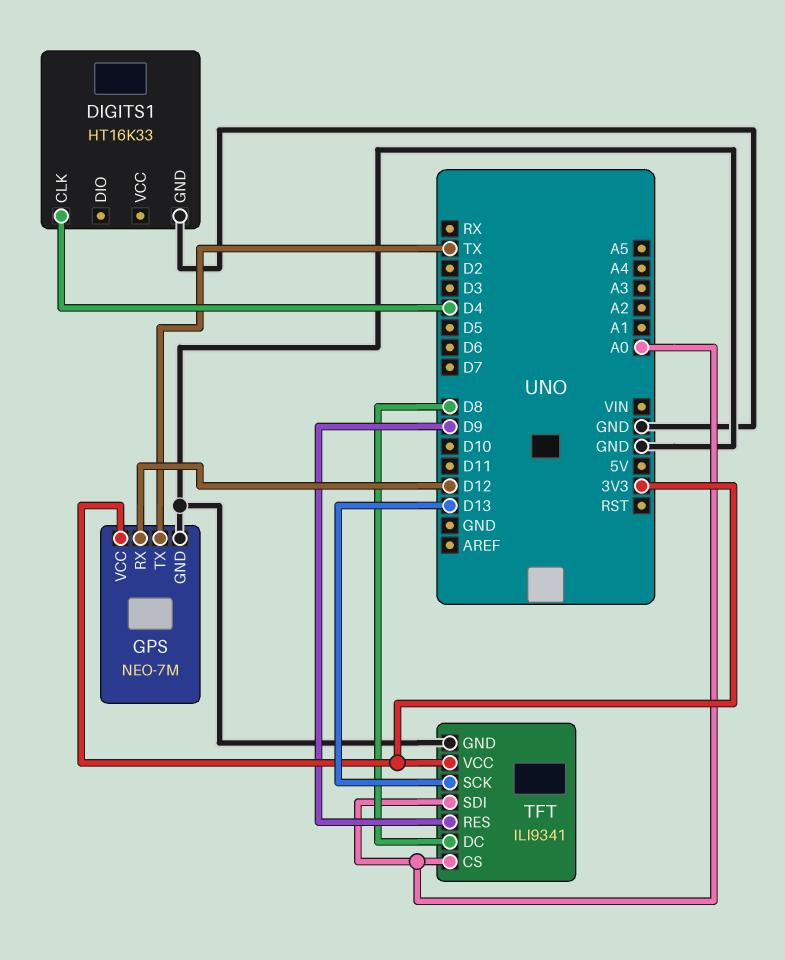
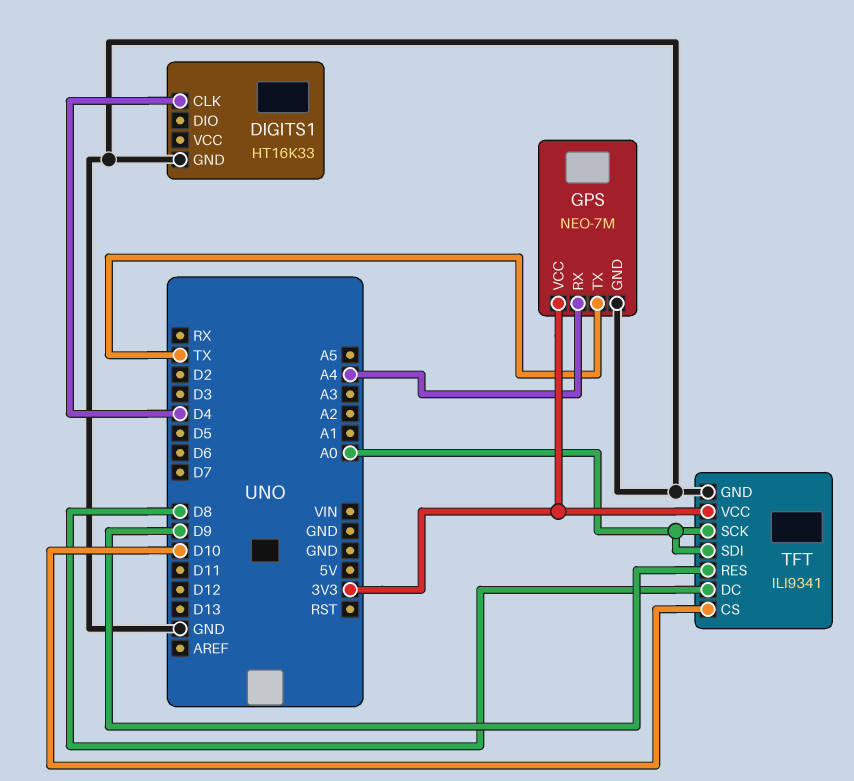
GPS pin RX: D12 -> A4
TFT pin CS: A0 -> D10
TFT pin SCK: D13 -> A0

